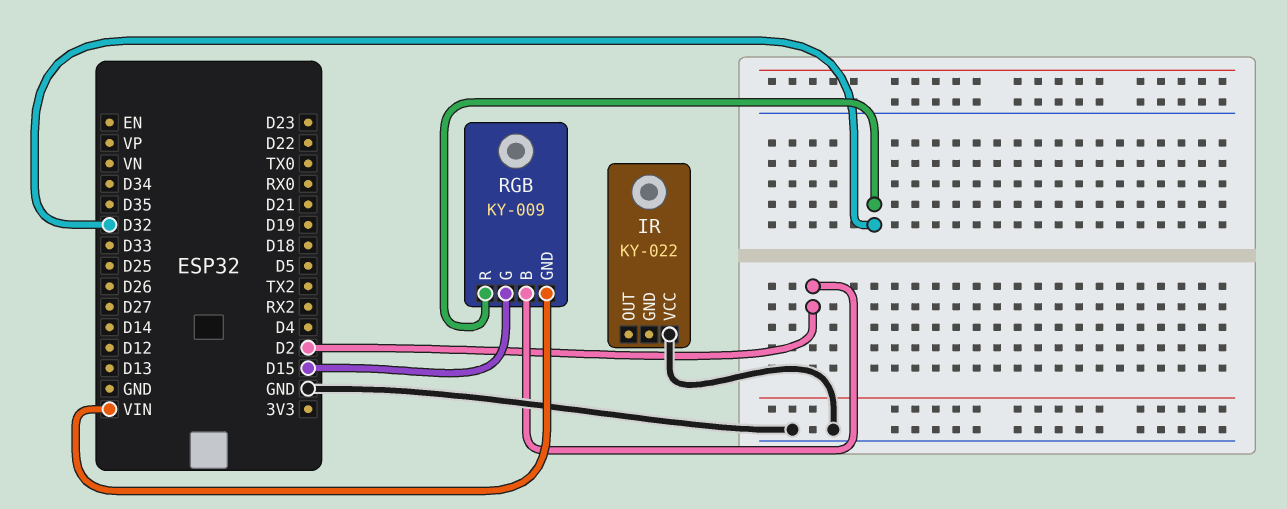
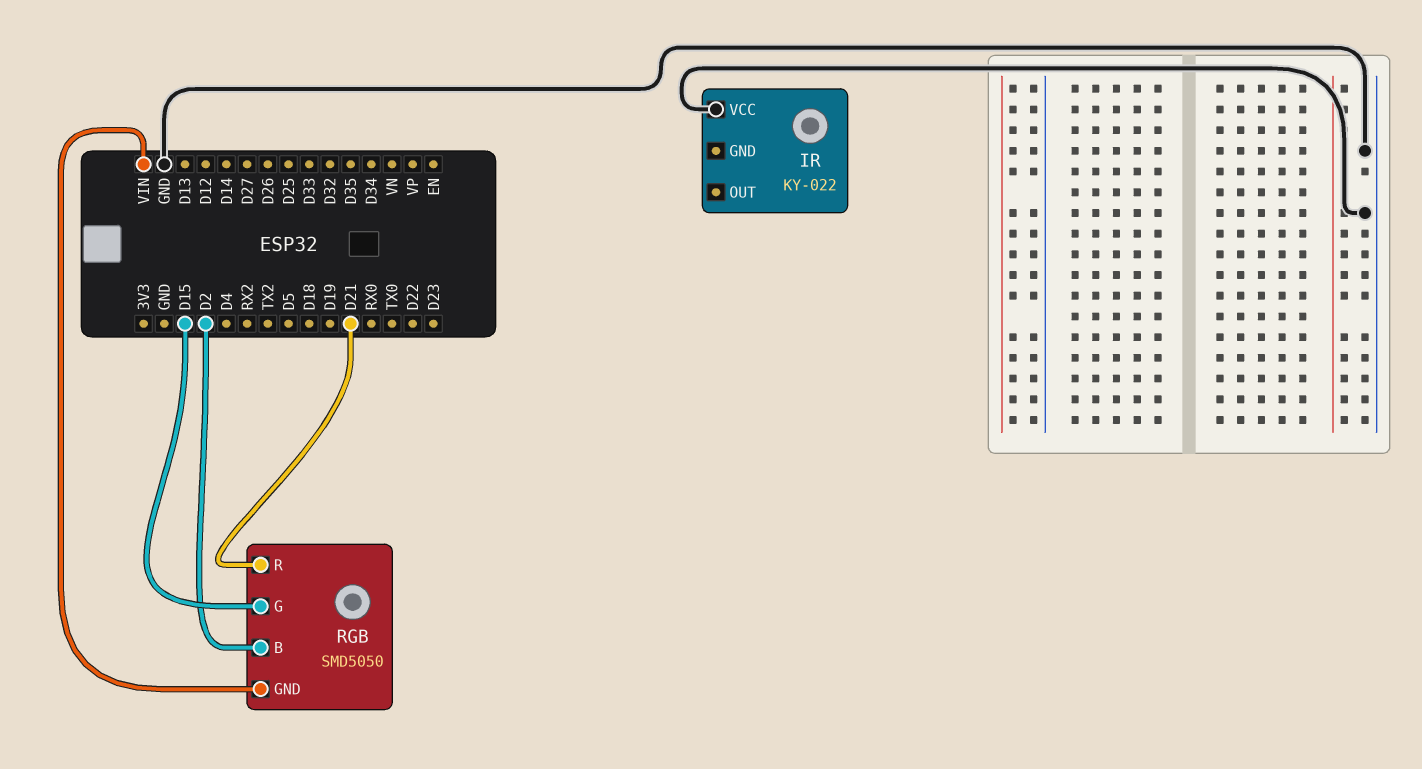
RGB: KY-009 -> SMD5050
RGB pin R: D32 -> D21

